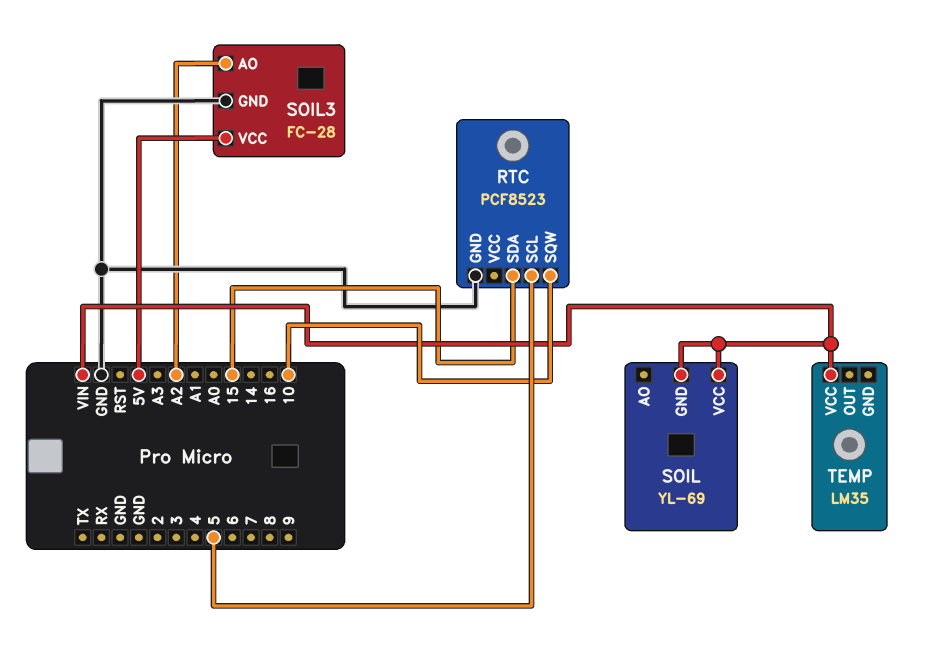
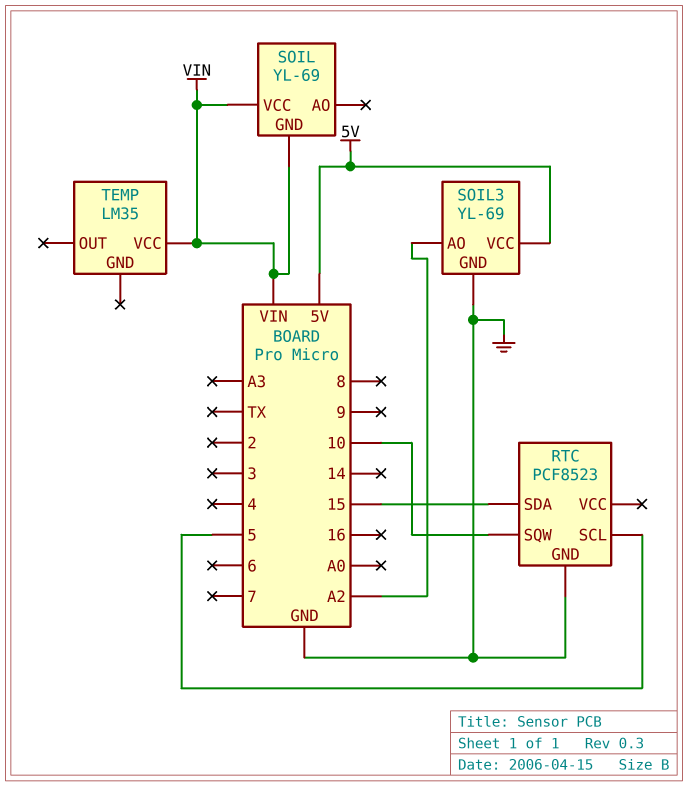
SOIL3: FC-28 -> YL-69

